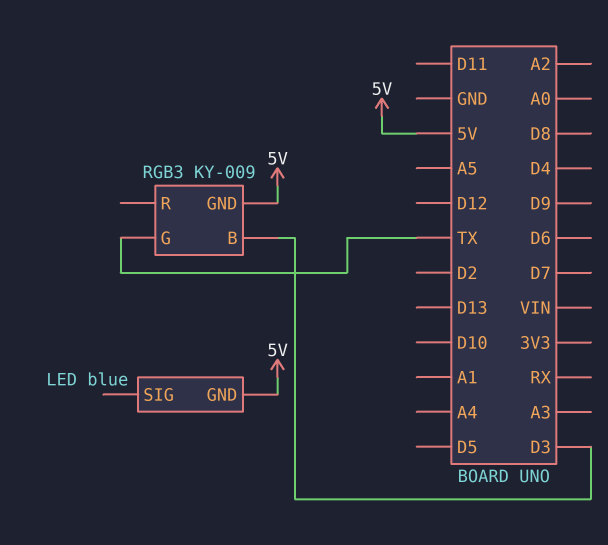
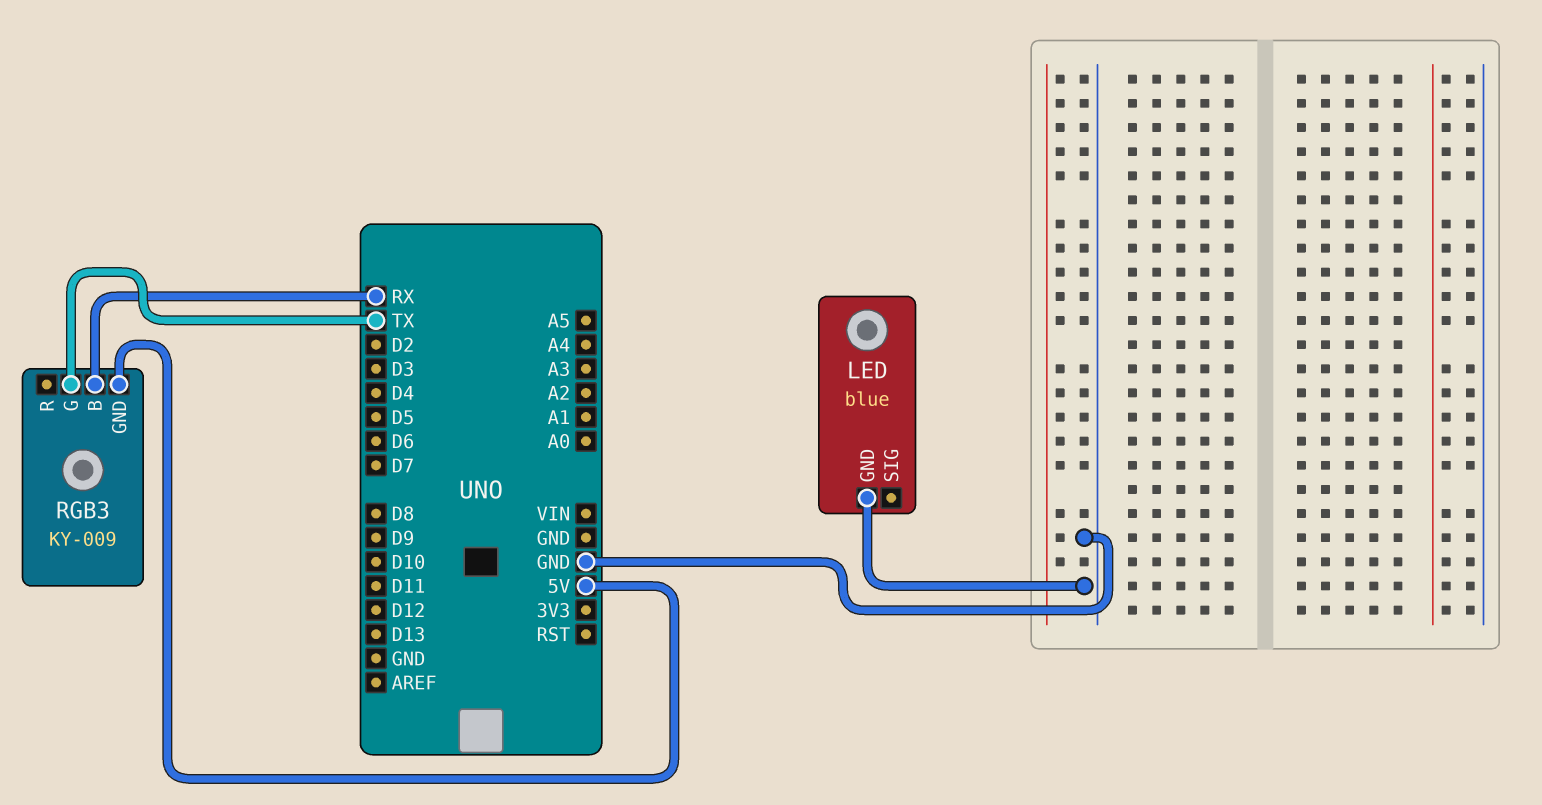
LED pin GND: 5V -> GND
RGB3 pin B: D3 -> RX

